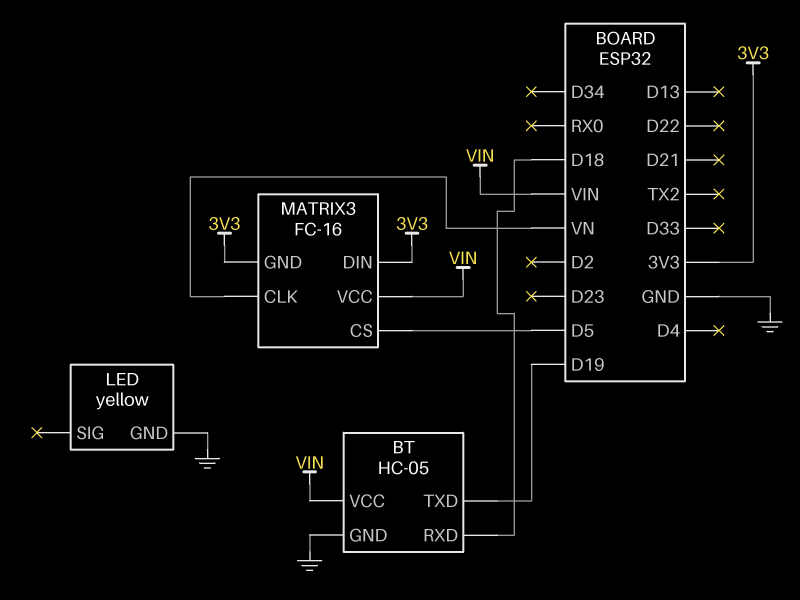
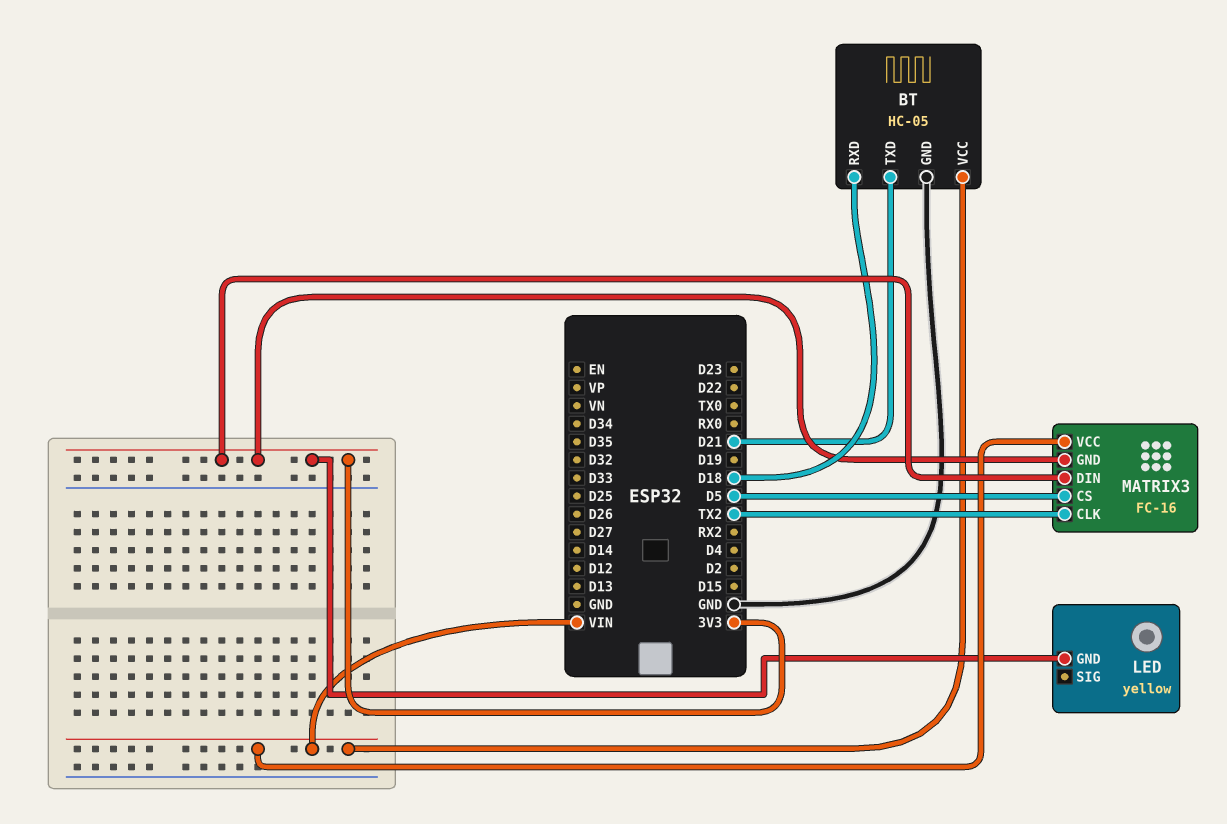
BT pin TXD: D19 -> D21
LED pin GND: GND -> 3V3
MATRIX3 pin CLK: VN -> TX2

